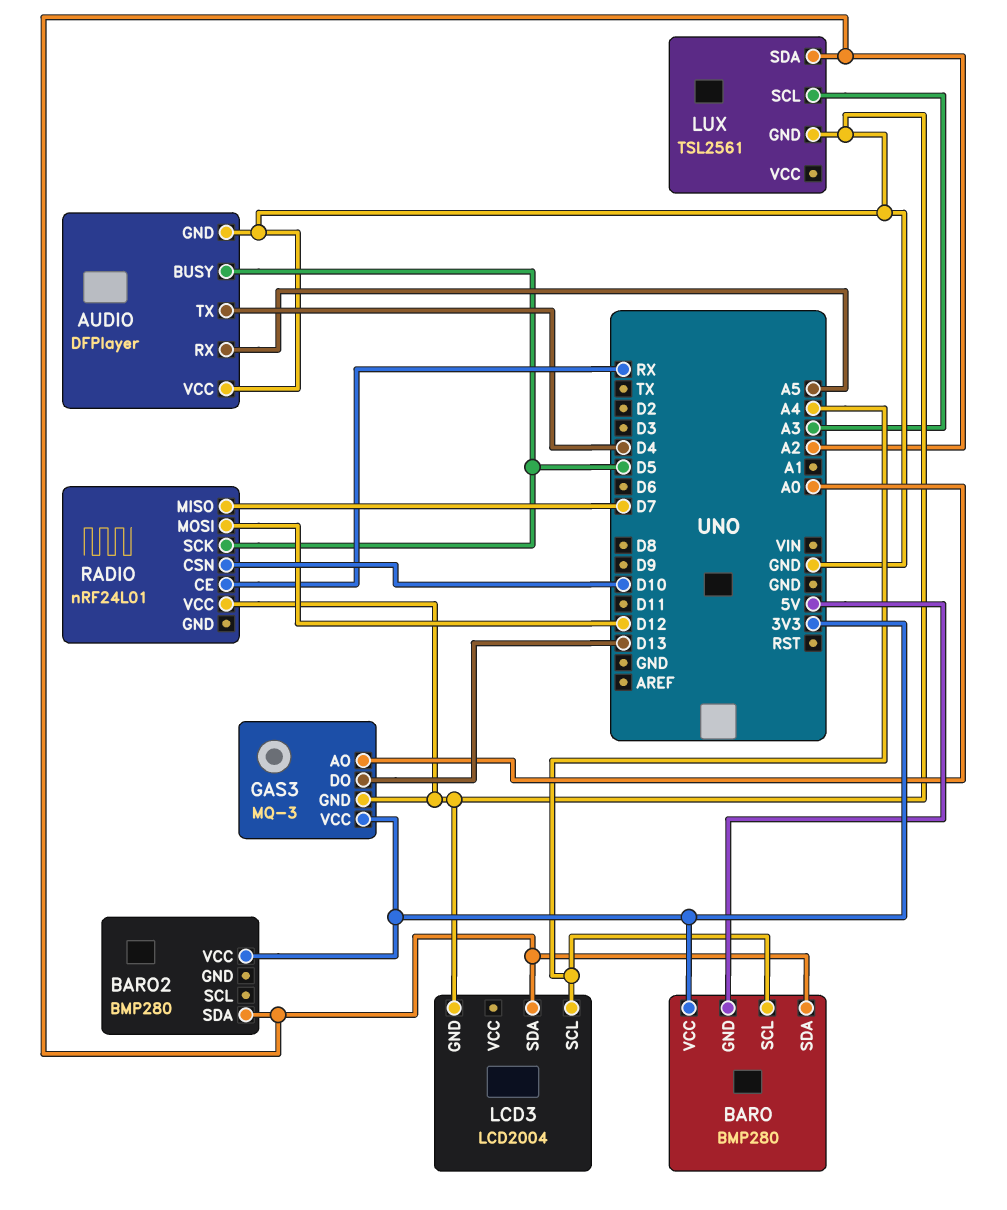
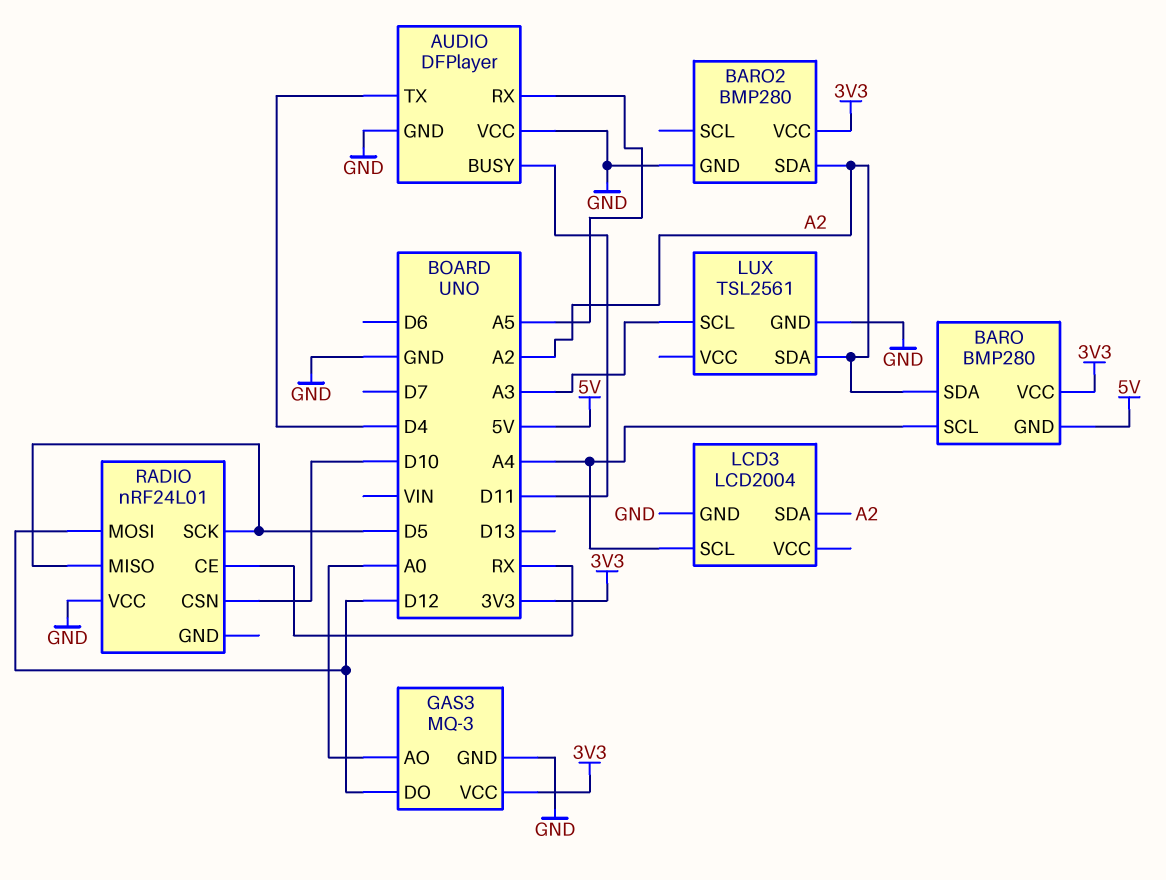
AUDIO pin BUSY: D5 -> D11
BARO2 pin GND: none -> GND
GAS3 pin DO: D13 -> D12
RADIO pin MISO: D7 -> D5

